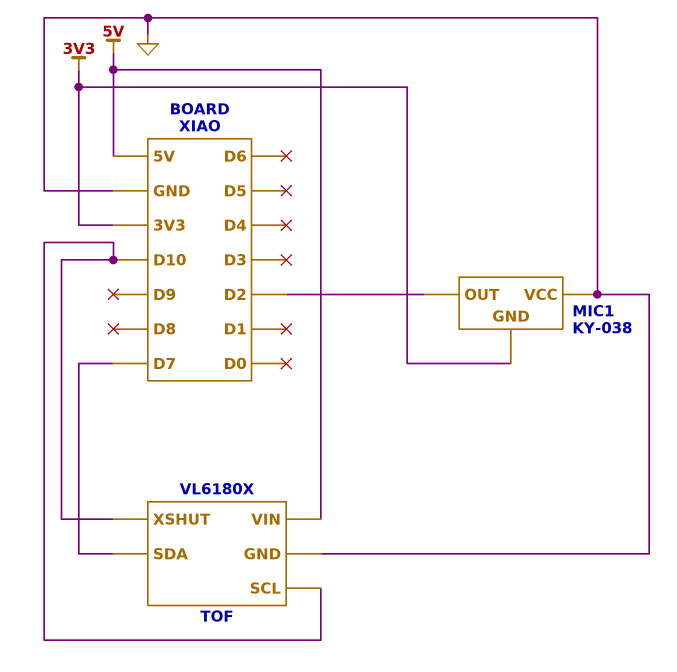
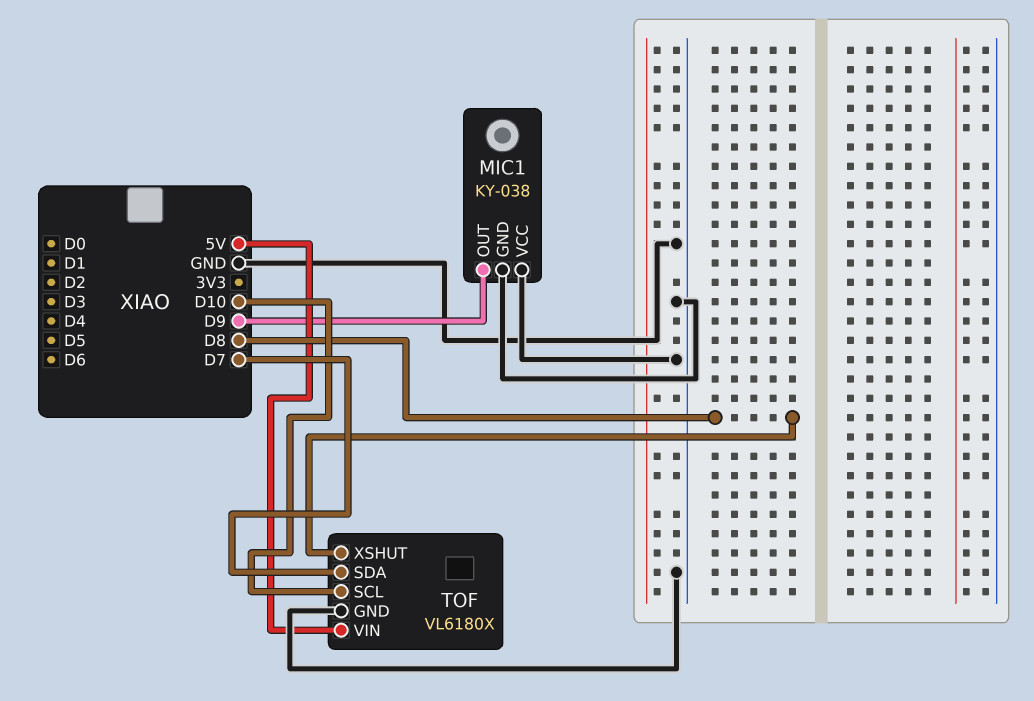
MIC1 pin GND: 3V3 -> GND
MIC1 pin OUT: D2 -> D9
TOF pin XSHUT: D10 -> D8

